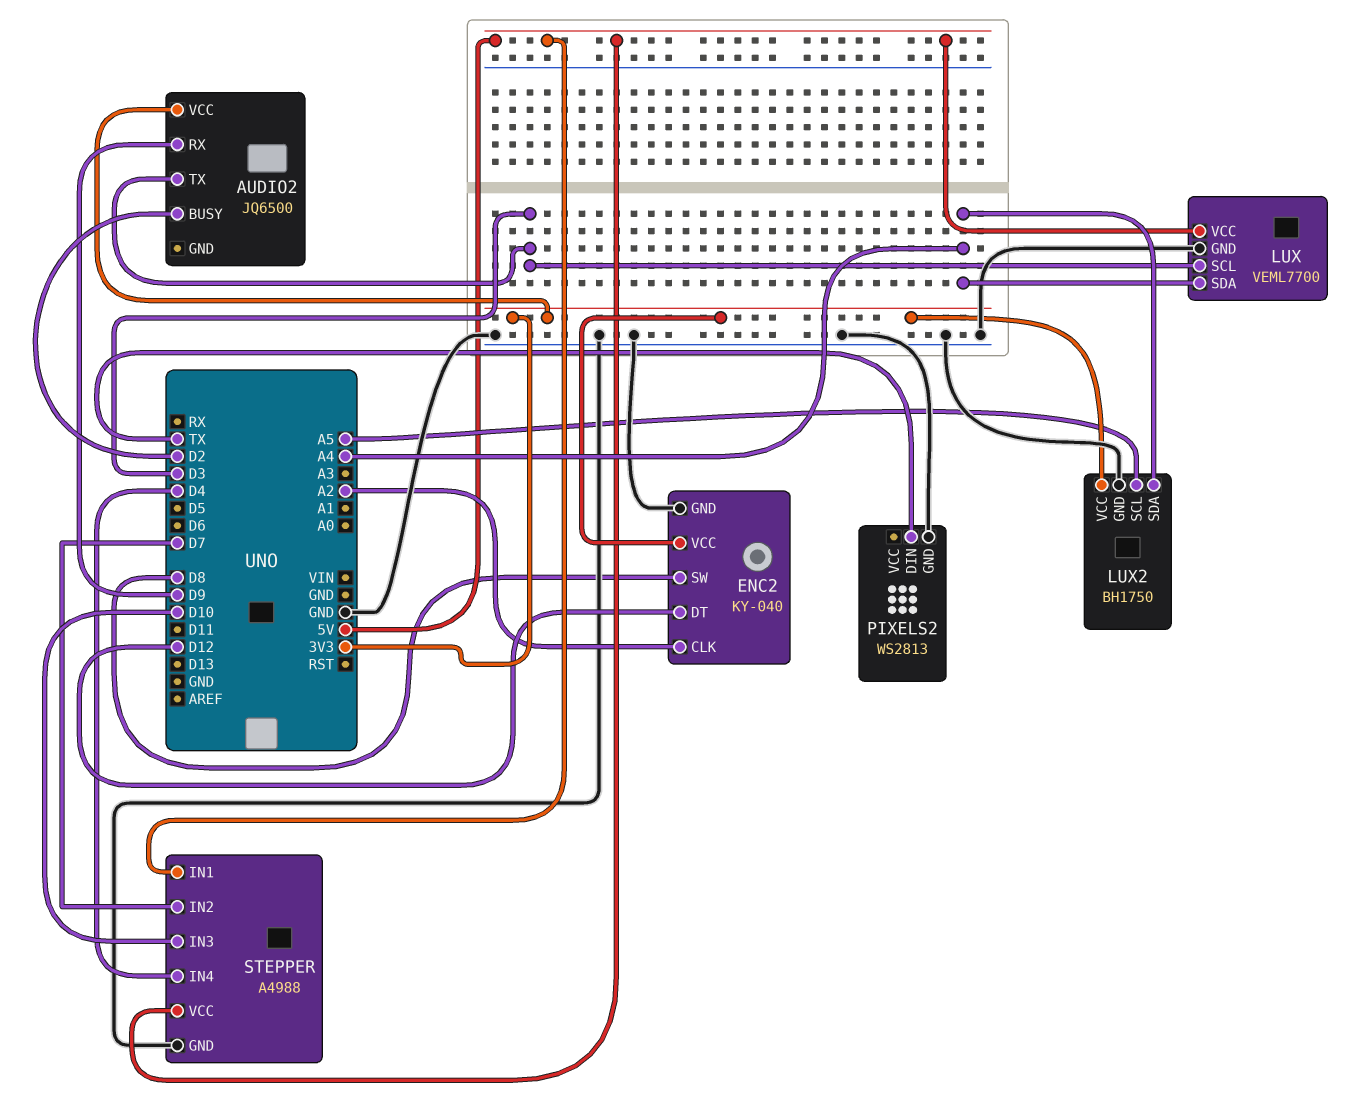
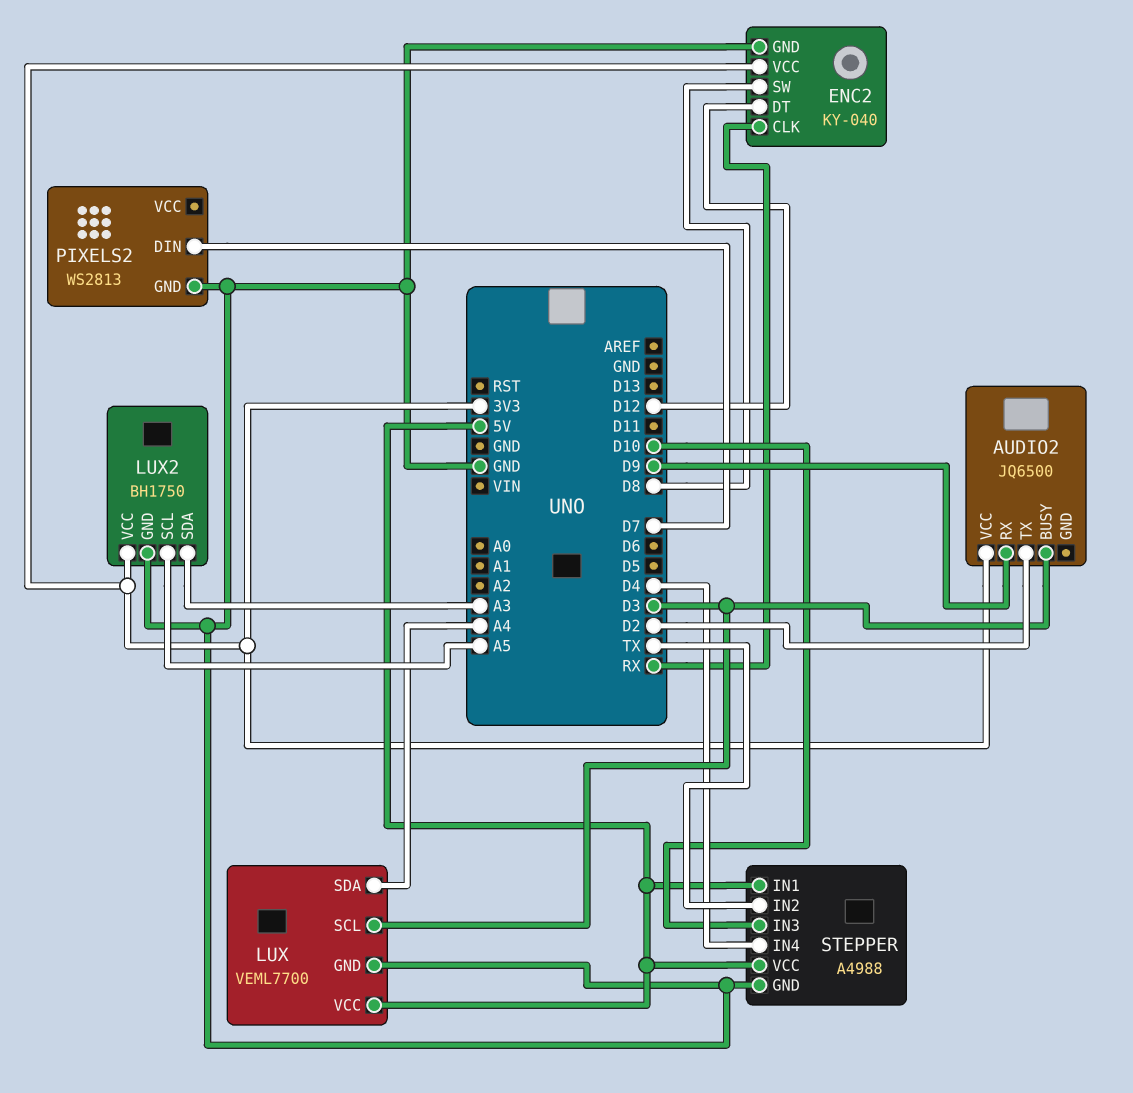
AUDIO2 pin BUSY: D2 -> D3
AUDIO2 pin TX: D3 -> D2
ENC2 pin CLK: A2 -> RX
LUX2 pin SDA: A4 -> A3
PIXELS2 pin DIN: TX -> D7
STEPPER pin IN2: D7 -> TX

